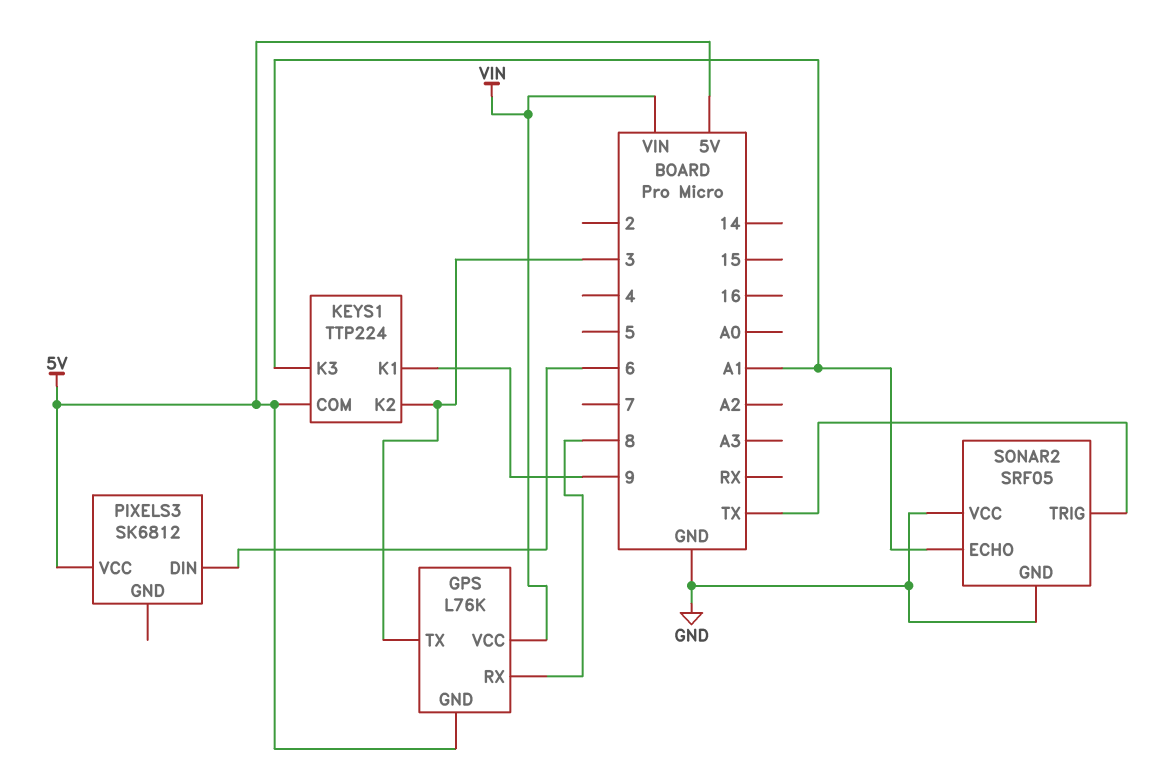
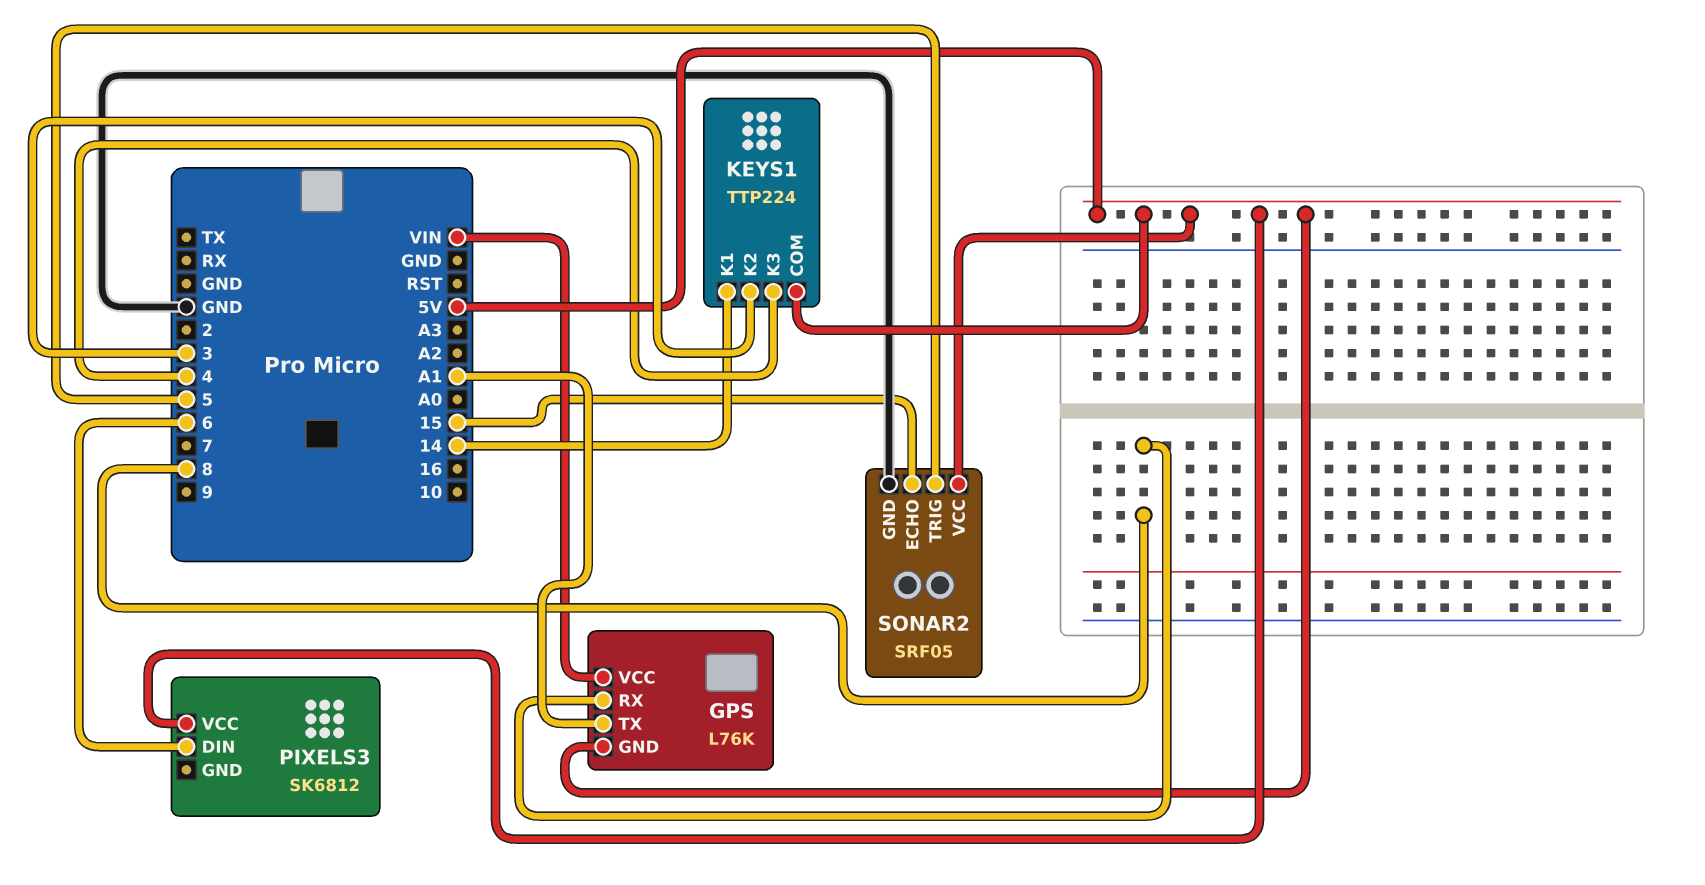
GPS pin TX: 3 -> A1
KEYS1 pin K1: 9 -> 14
KEYS1 pin K3: A1 -> 4
SONAR2 pin ECHO: A1 -> 15
SONAR2 pin TRIG: TX -> 5
SONAR2 pin VCC: GND -> 5V

